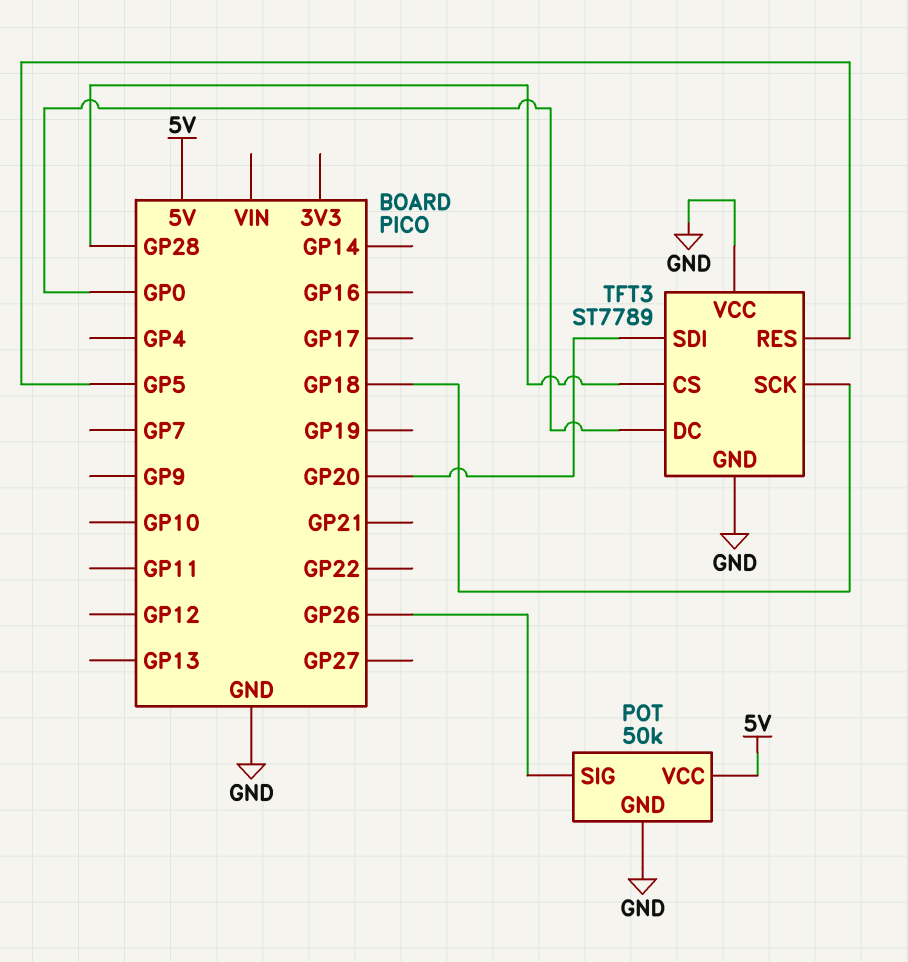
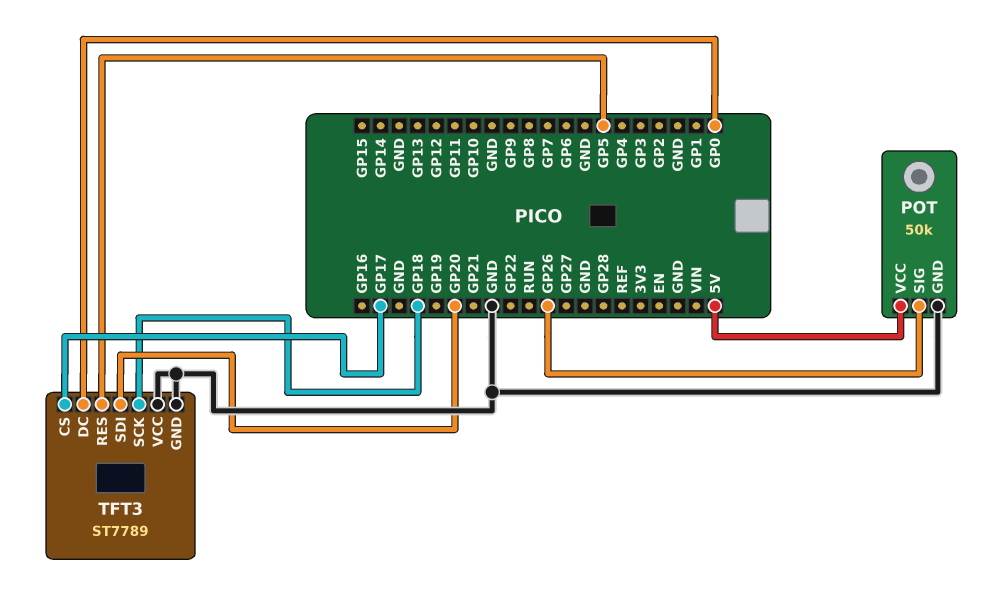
TFT3 pin CS: GP28 -> GP17

